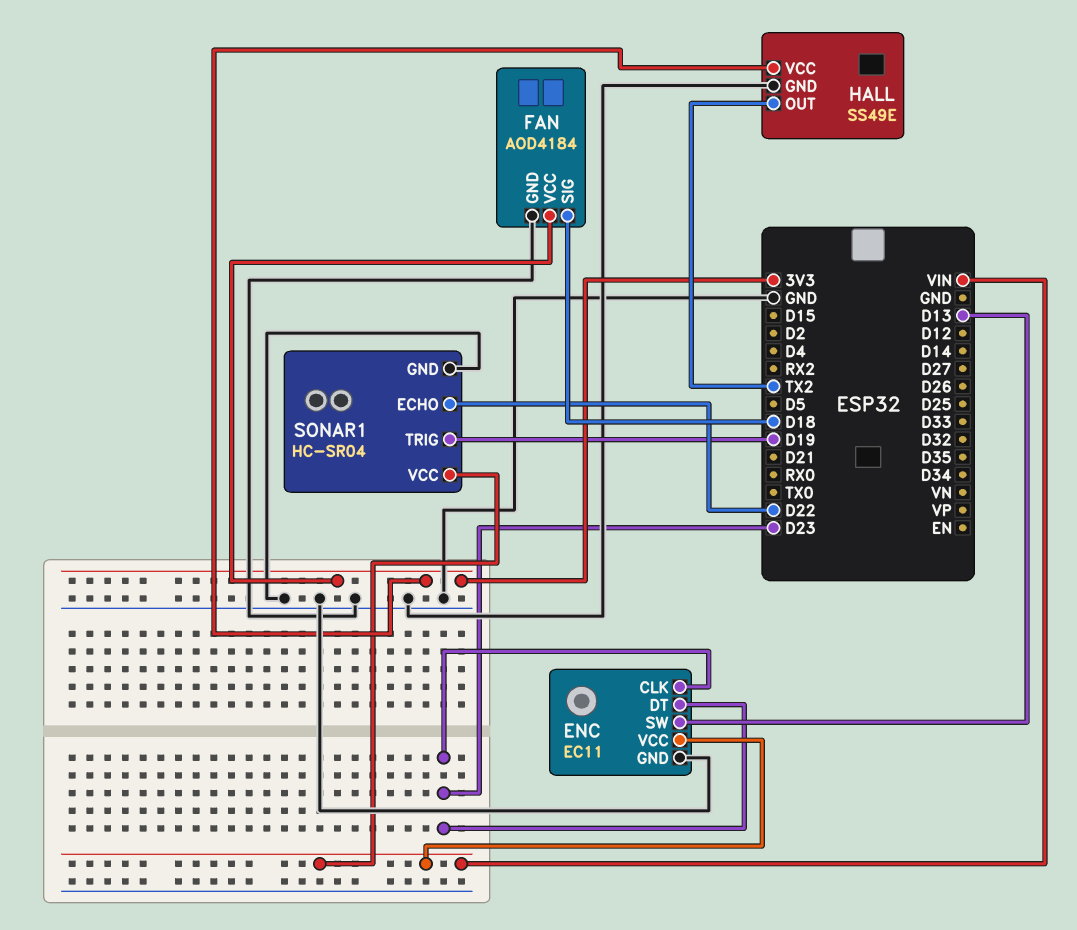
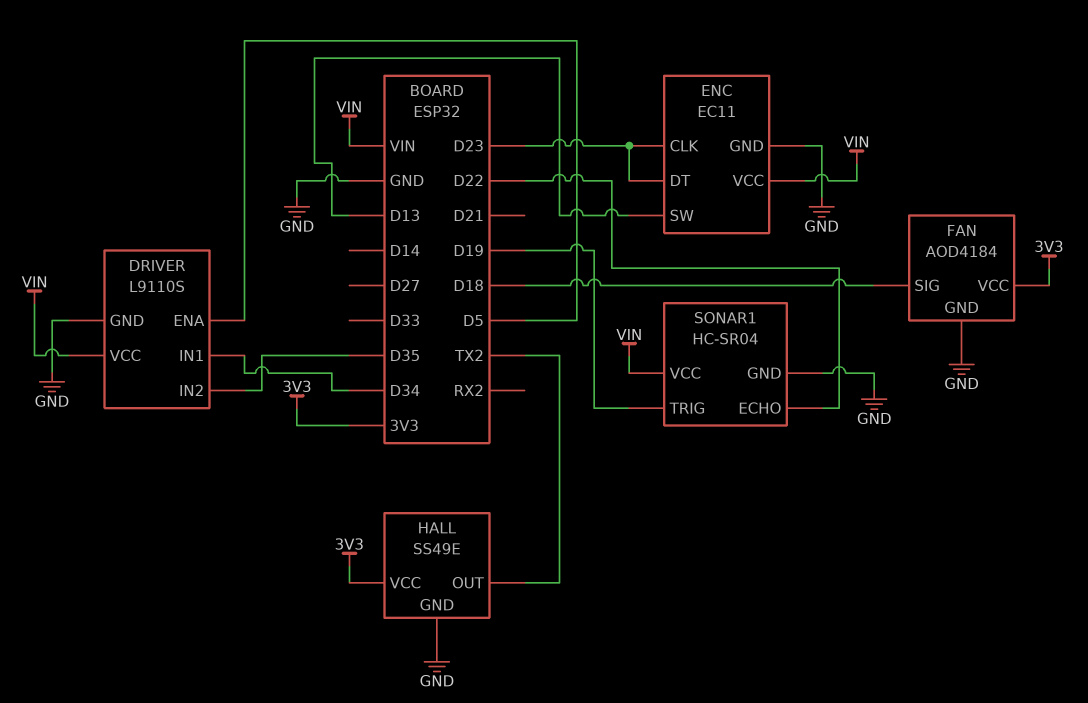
DRIVER: none -> L9110S
DRIVER pin ENA: none -> D5
DRIVER pin GND: none -> GND
DRIVER pin IN1: none -> D34
DRIVER pin IN2: none -> D35
DRIVER pin VCC: none -> VIN

